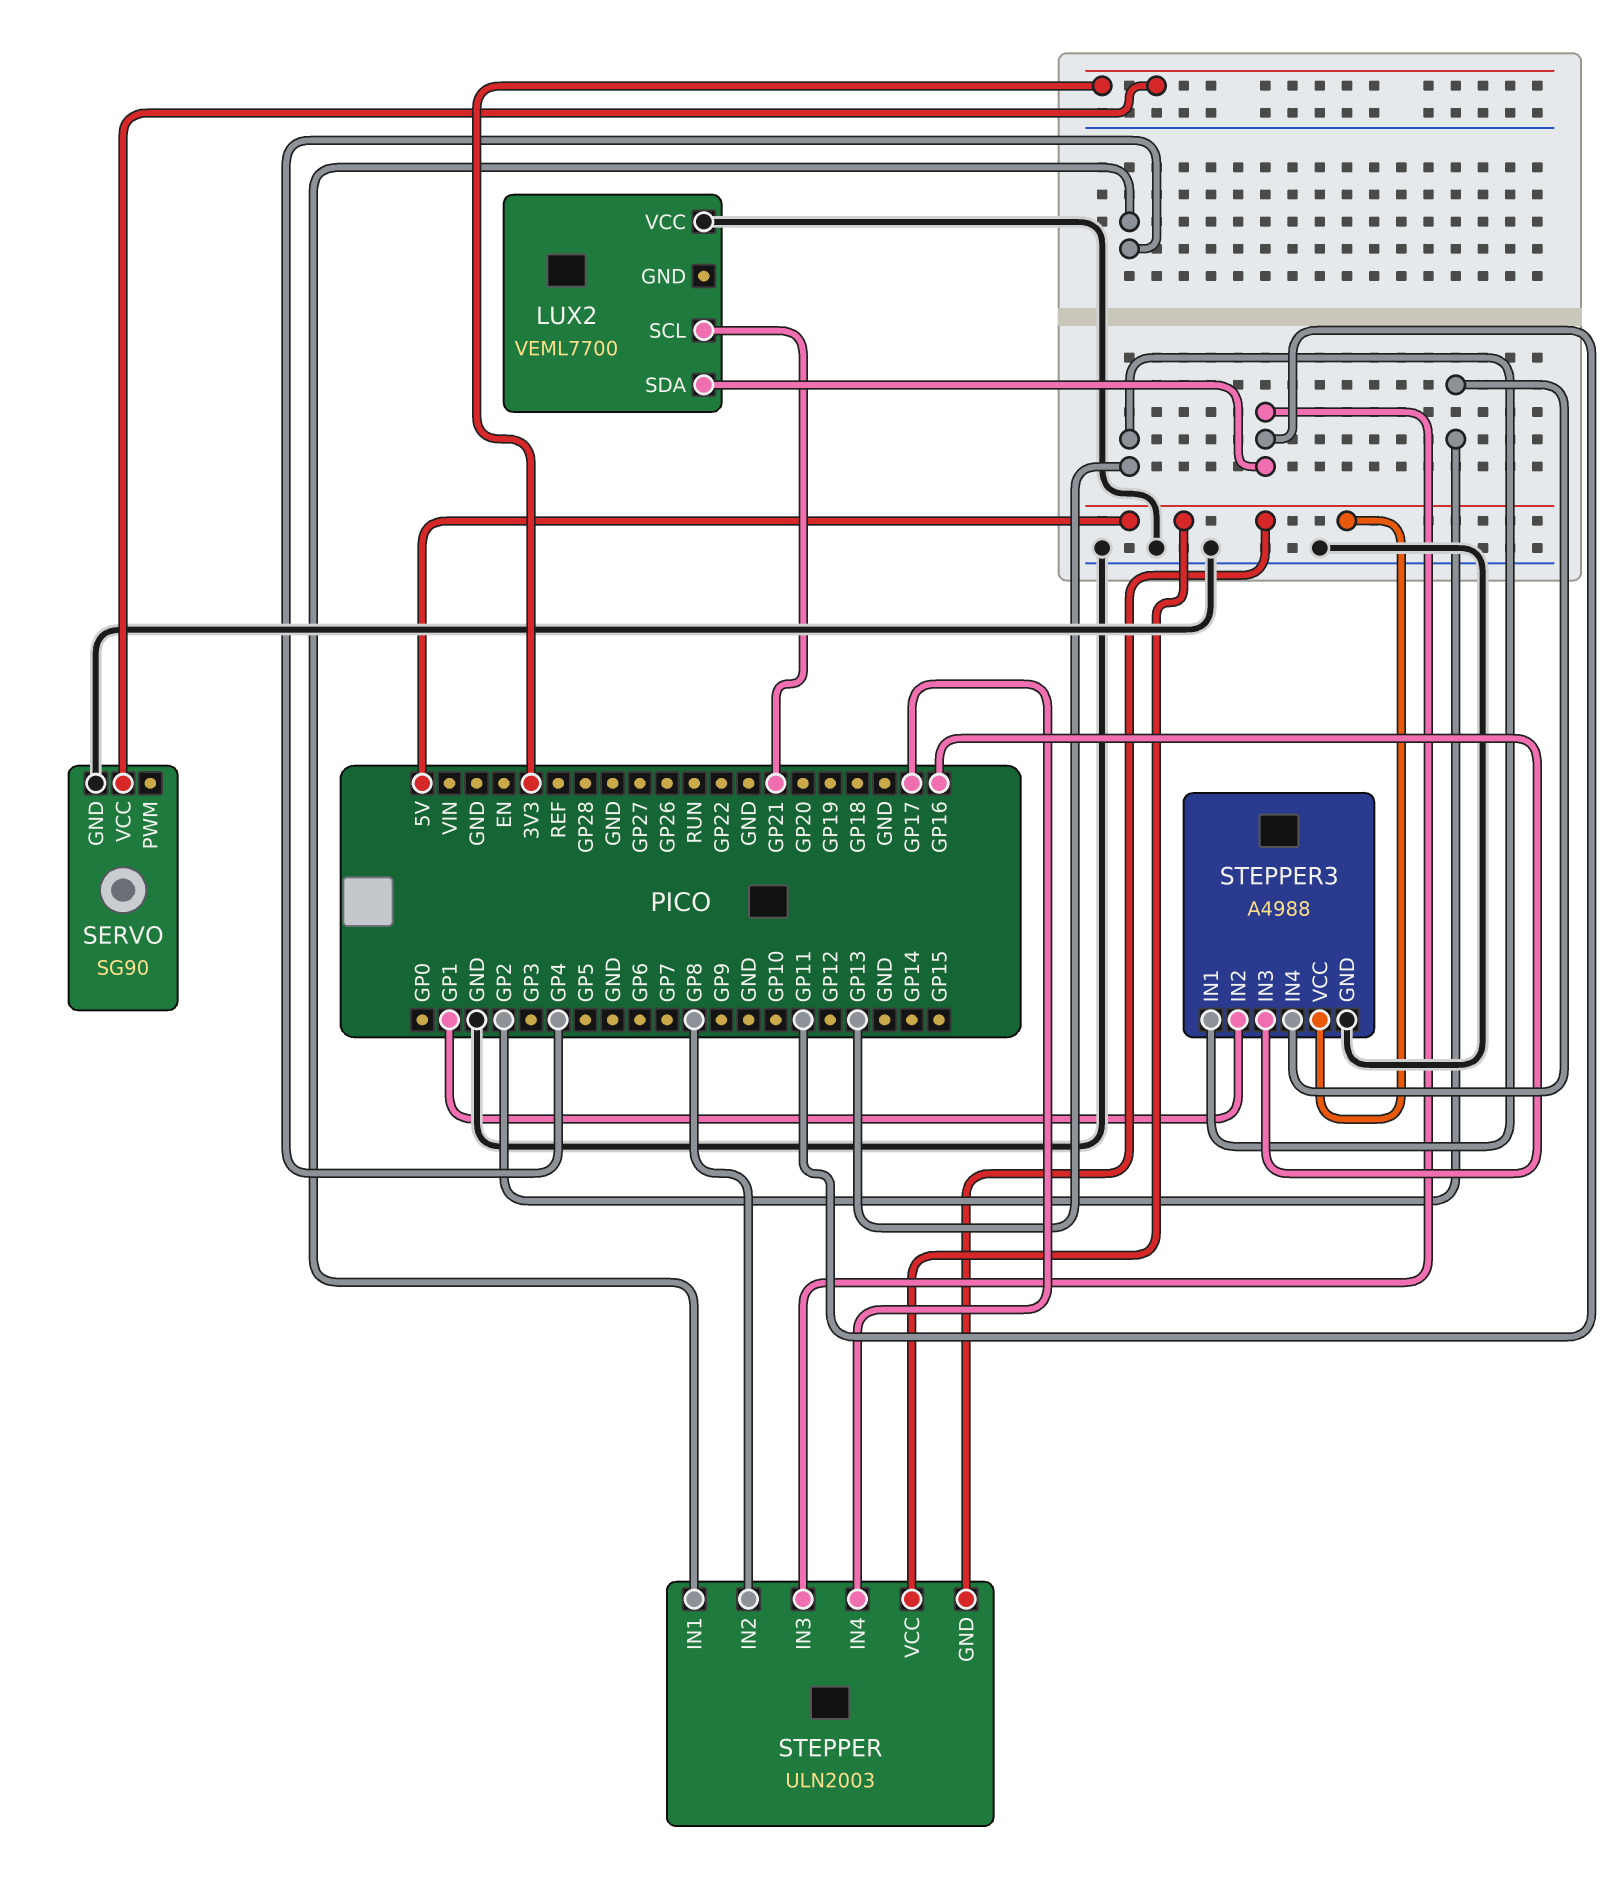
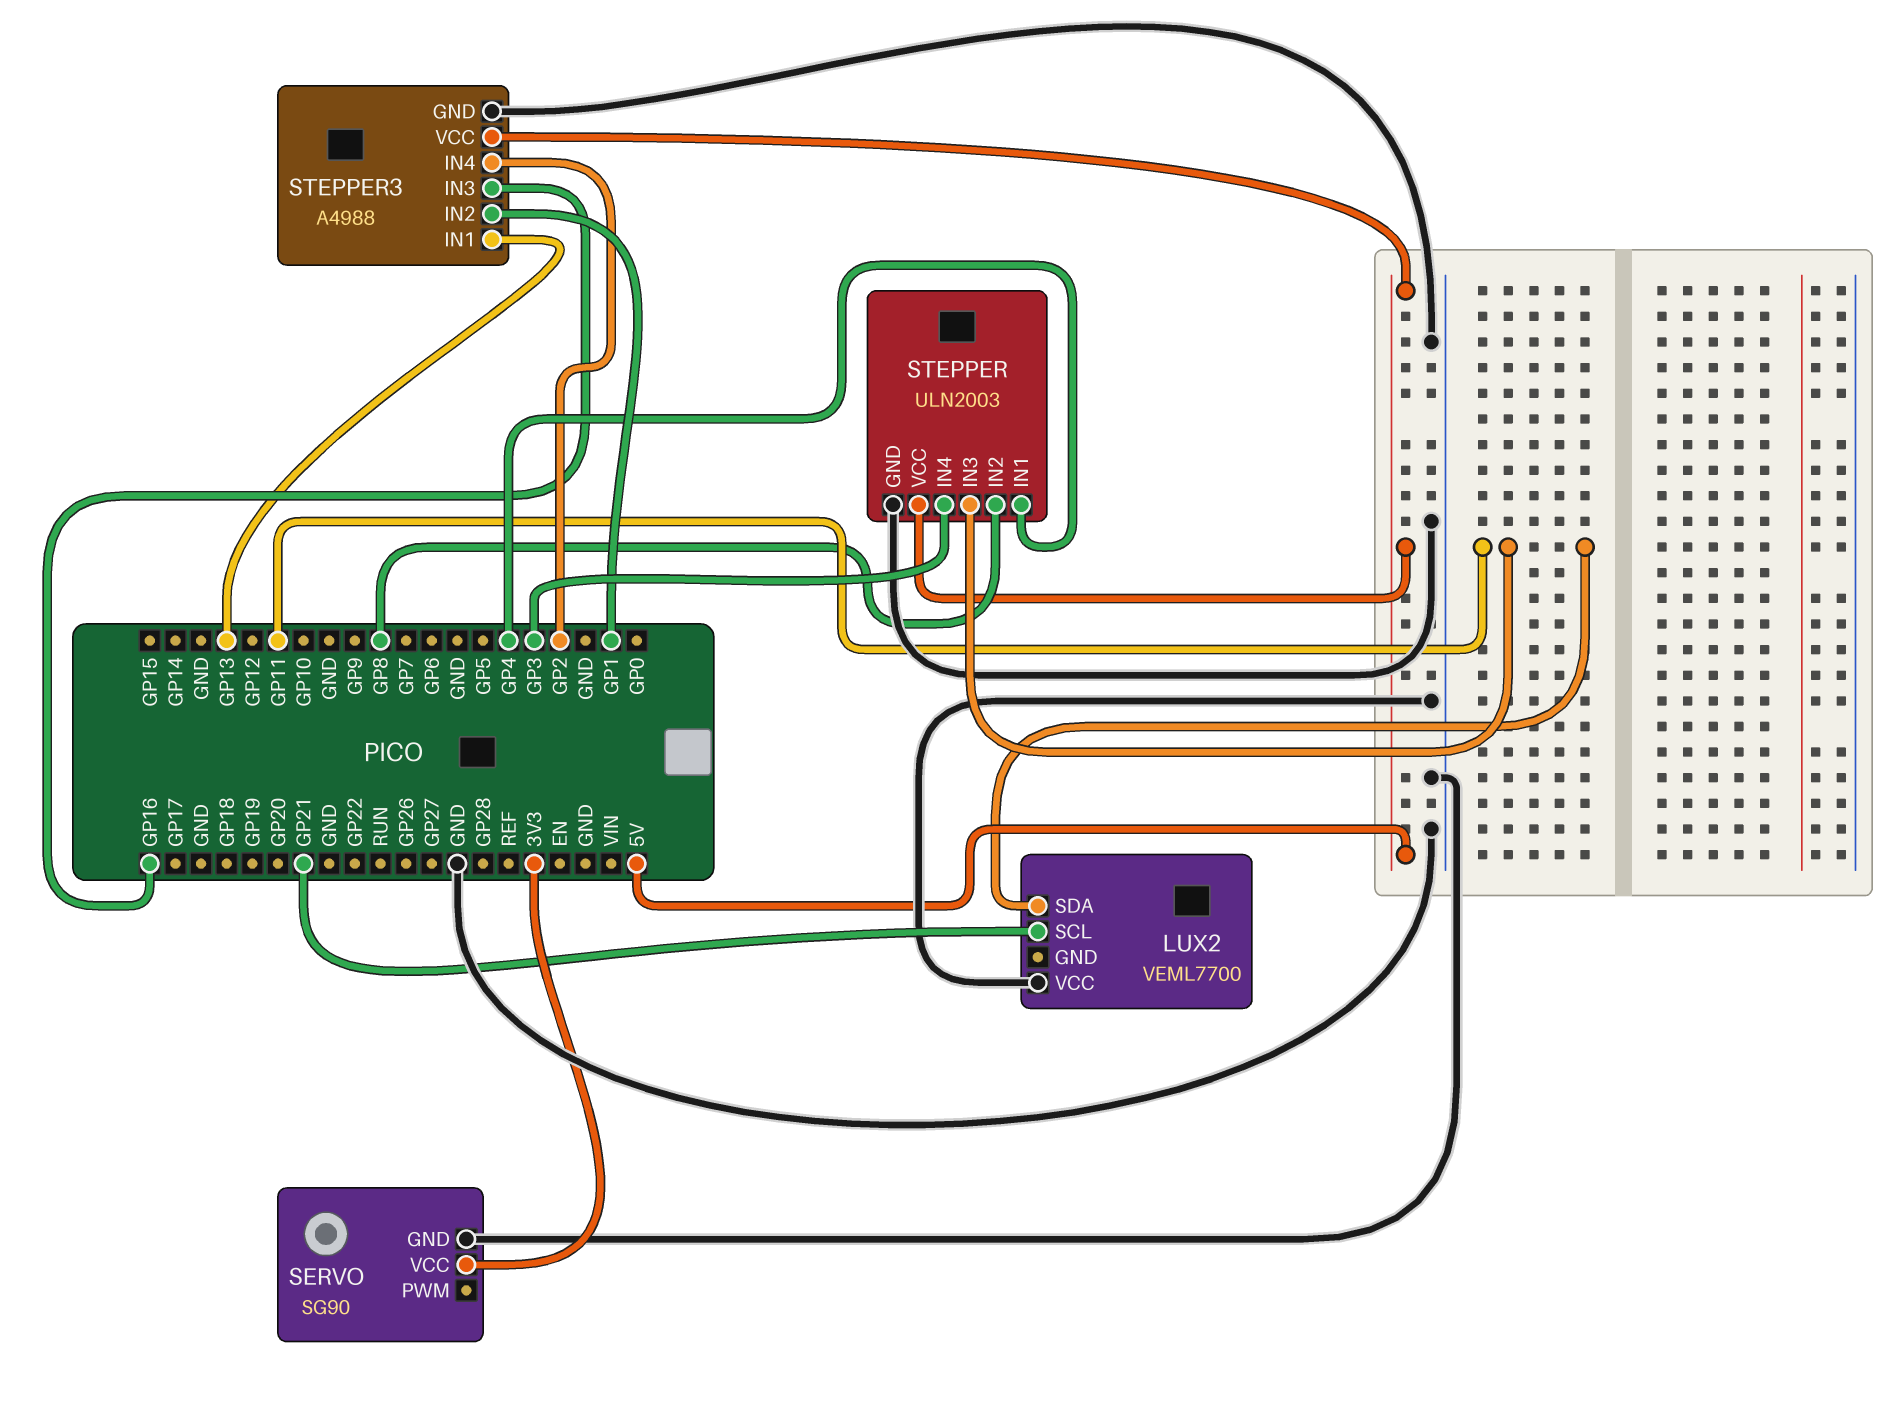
STEPPER pin GND: 5V -> GND
STEPPER pin IN4: GP17 -> GP3

